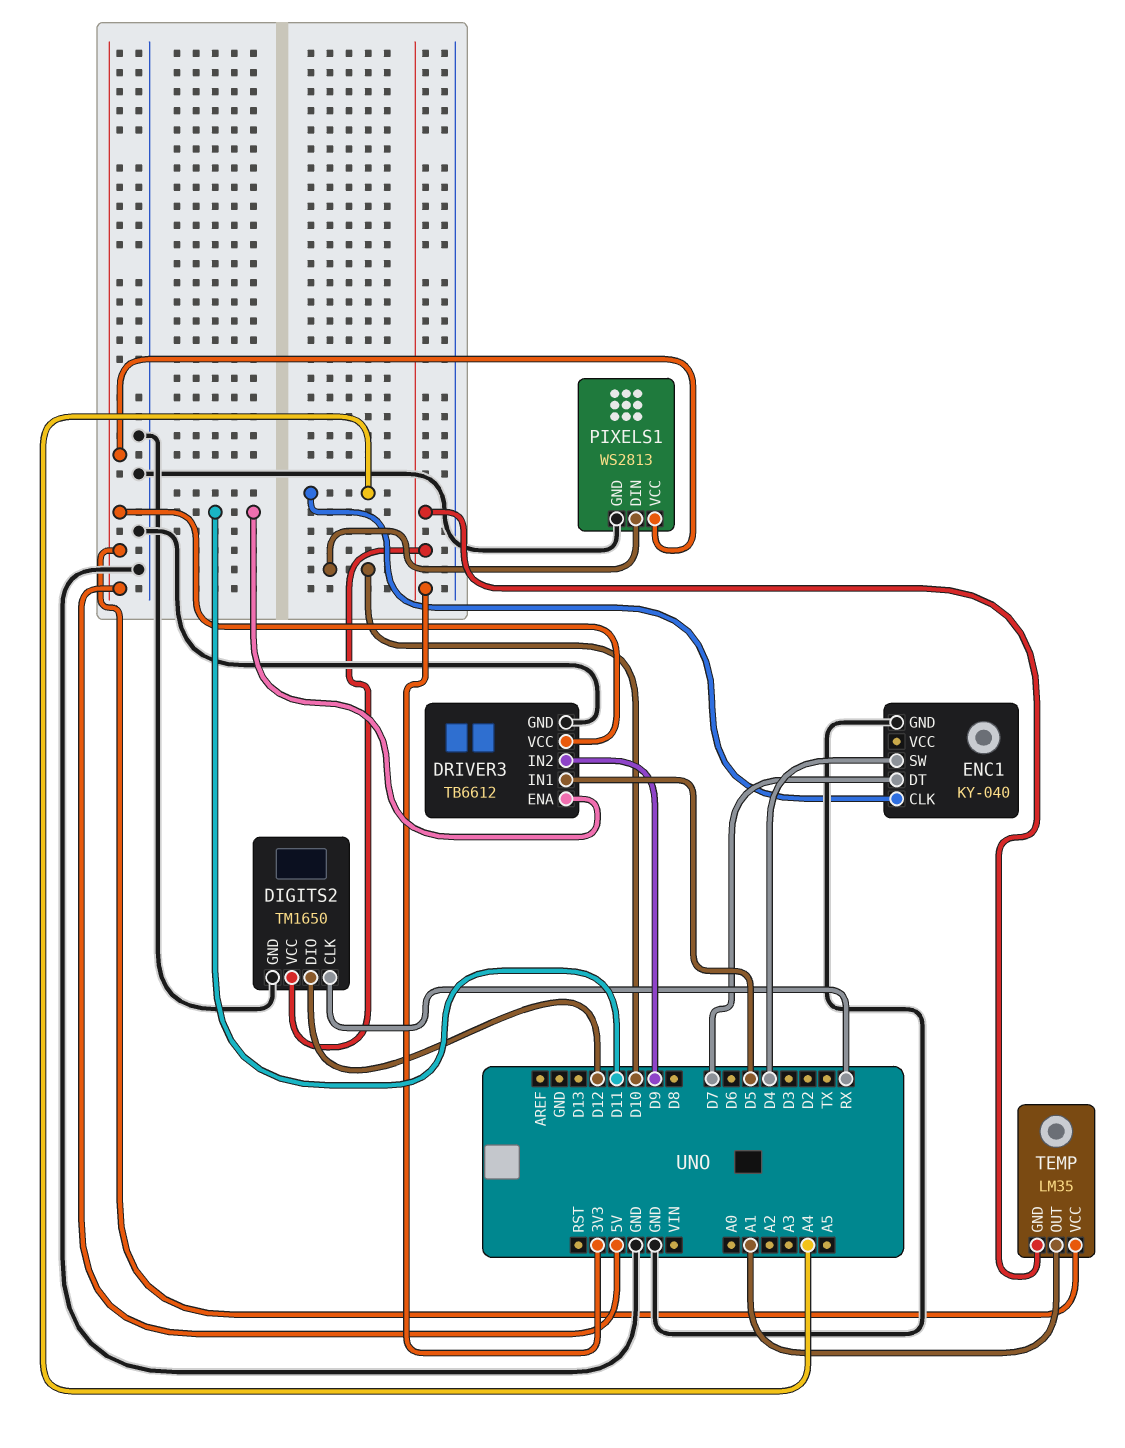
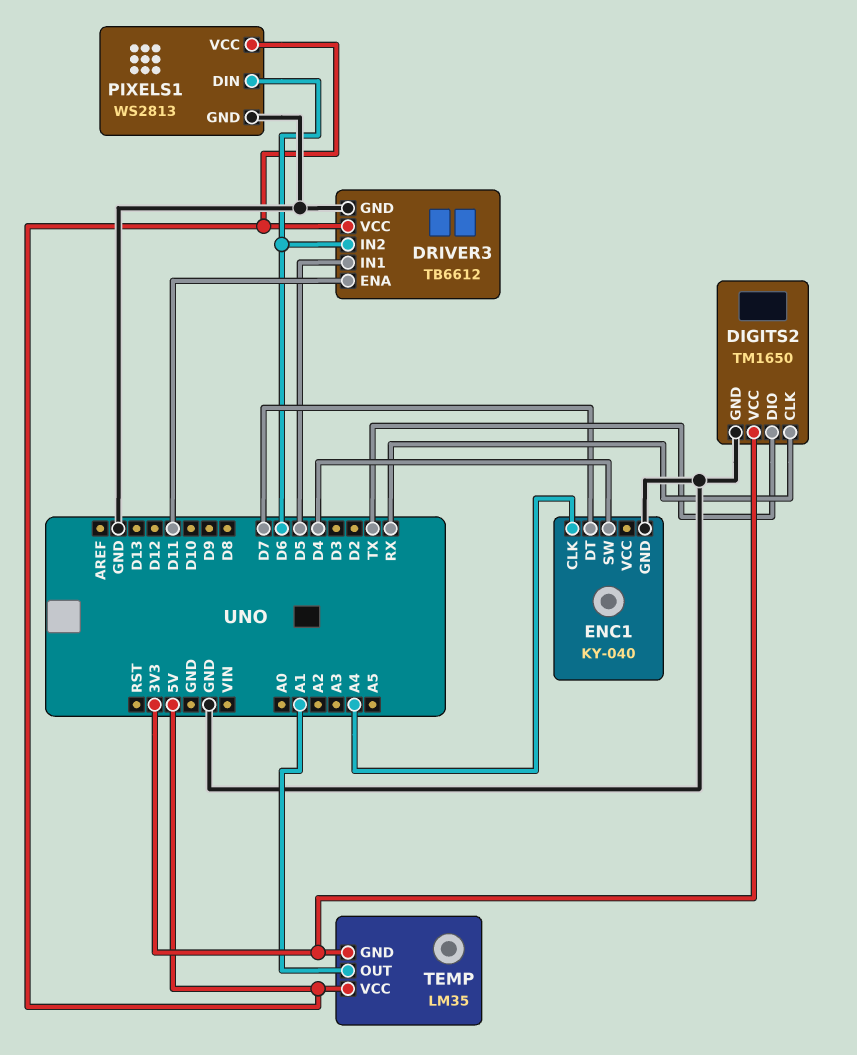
DIGITS2 pin DIO: D12 -> TX
DRIVER3 pin IN2: D9 -> D6
PIXELS1 pin DIN: D10 -> D6

